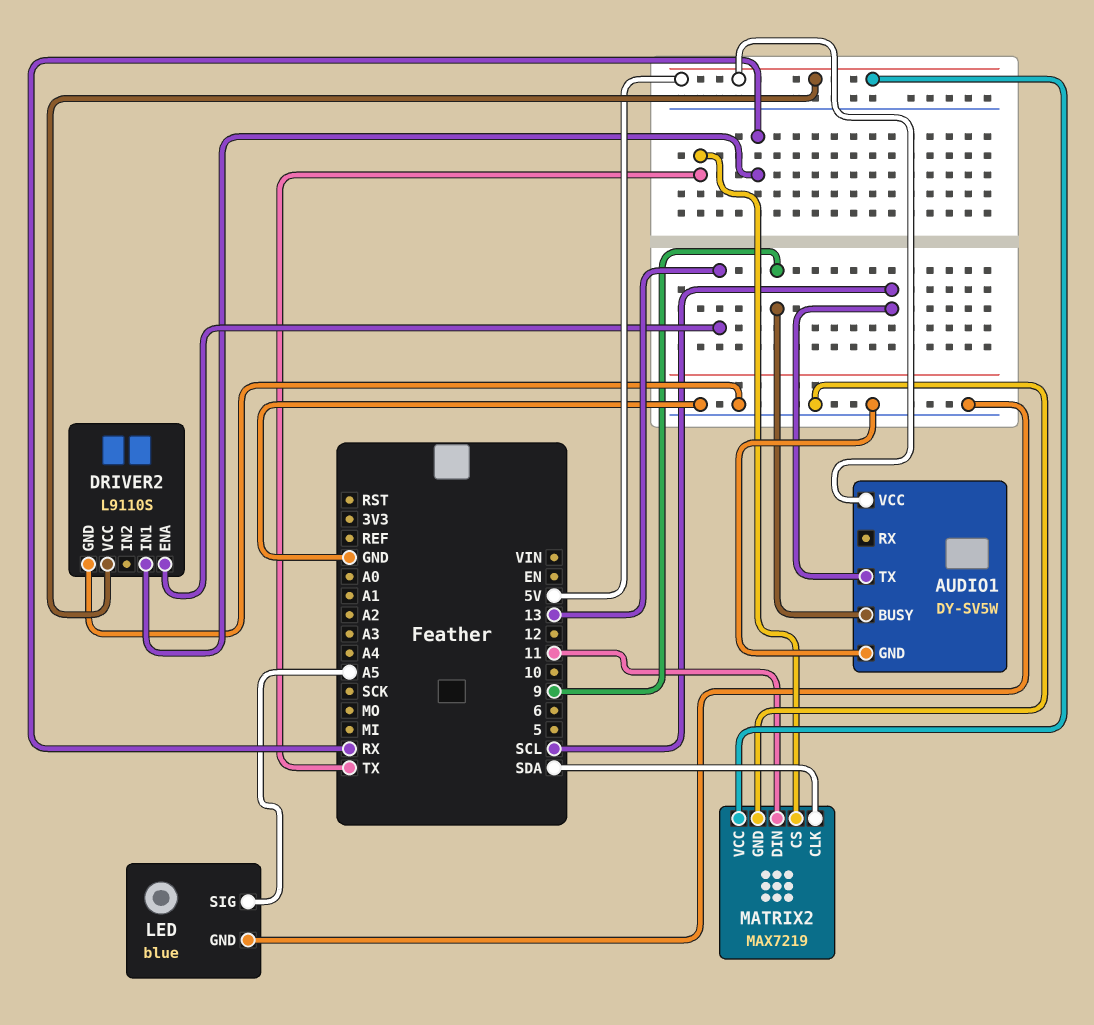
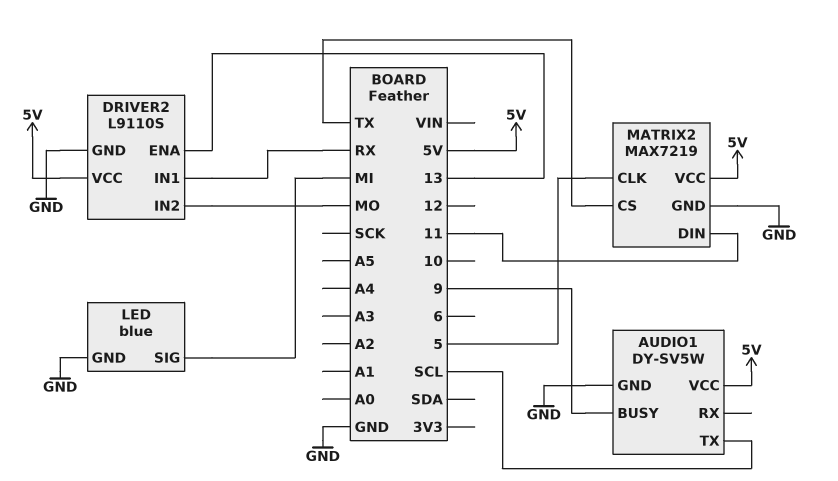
DRIVER2 pin IN2: none -> MO
LED pin SIG: A5 -> MI
MATRIX2 pin CLK: SDA -> 5

